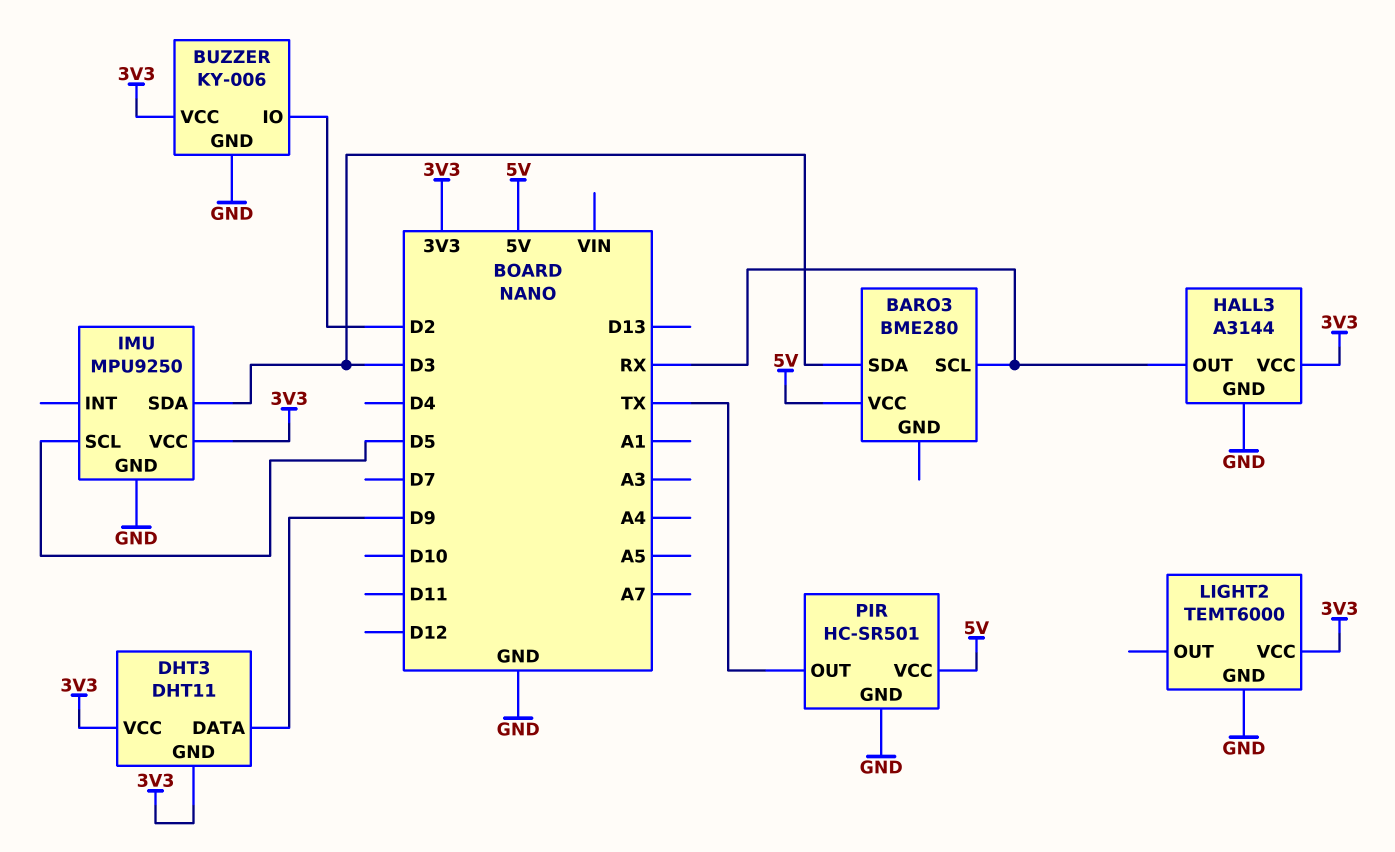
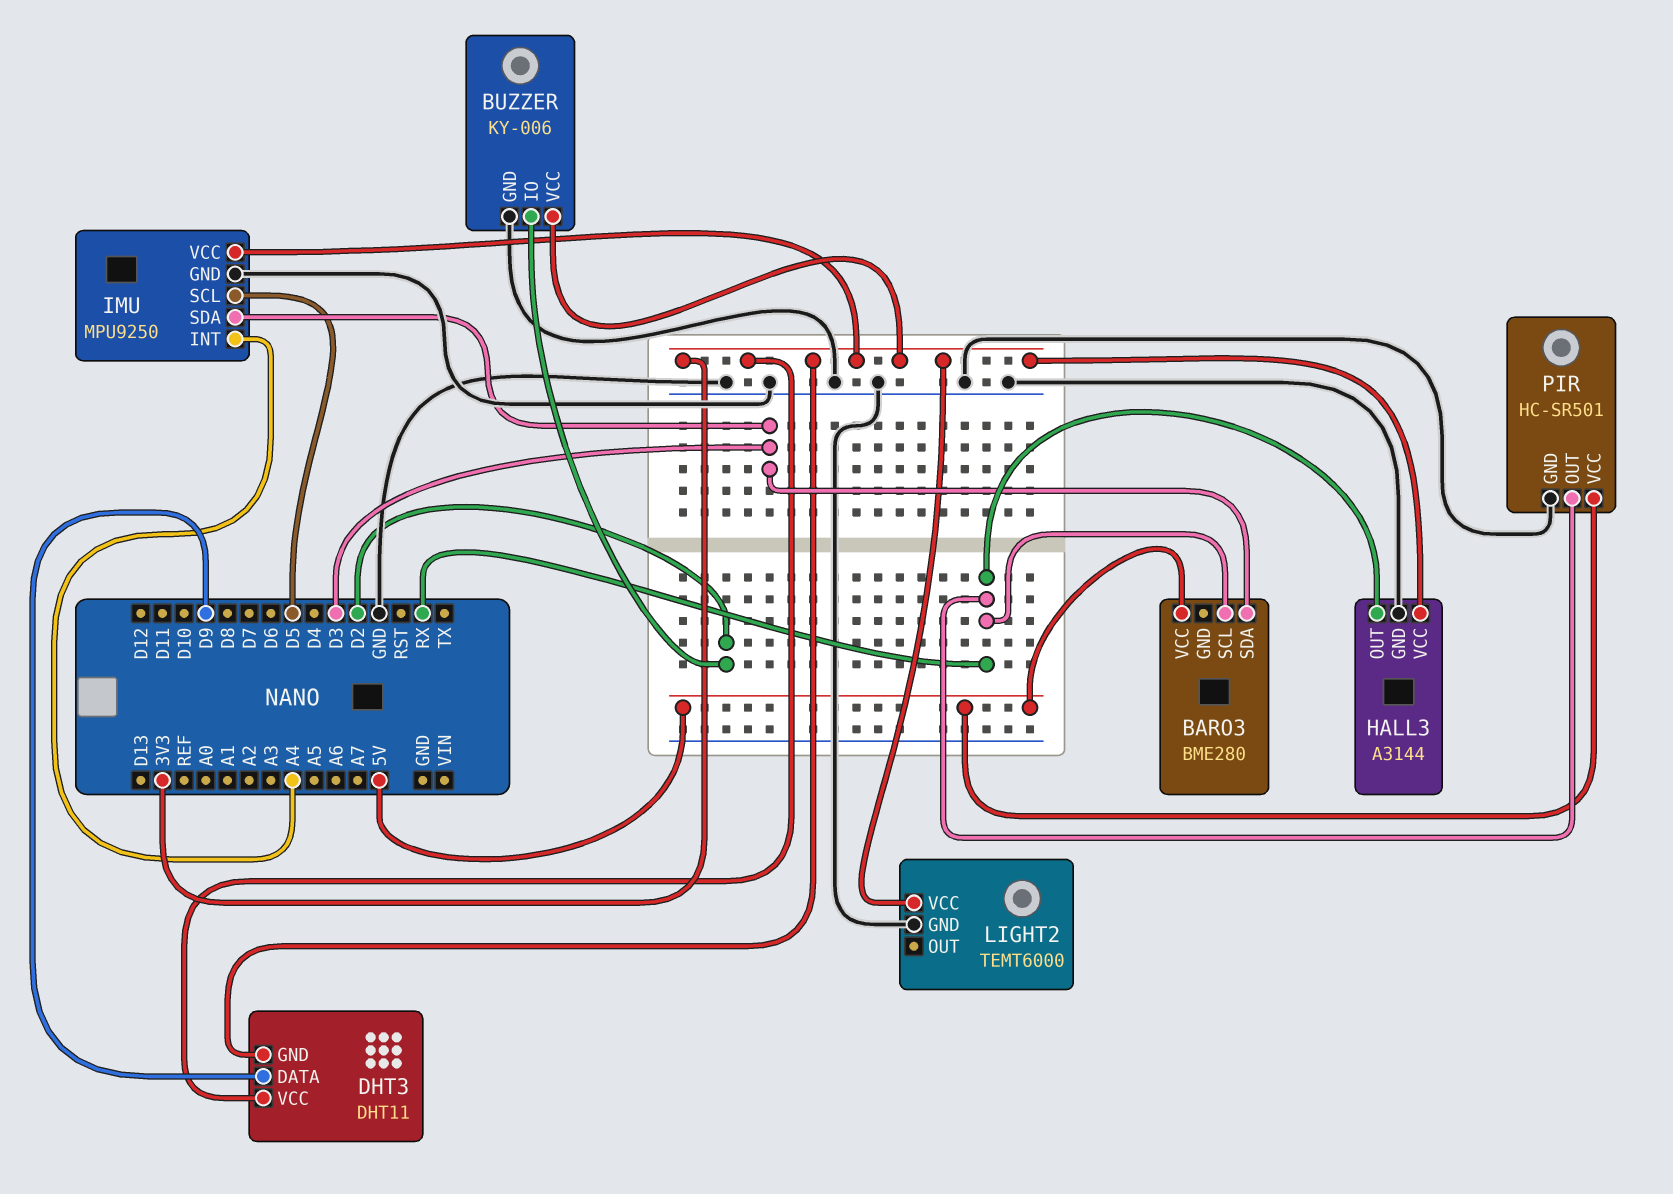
IMU pin INT: none -> A4
PIR pin OUT: TX -> RX

